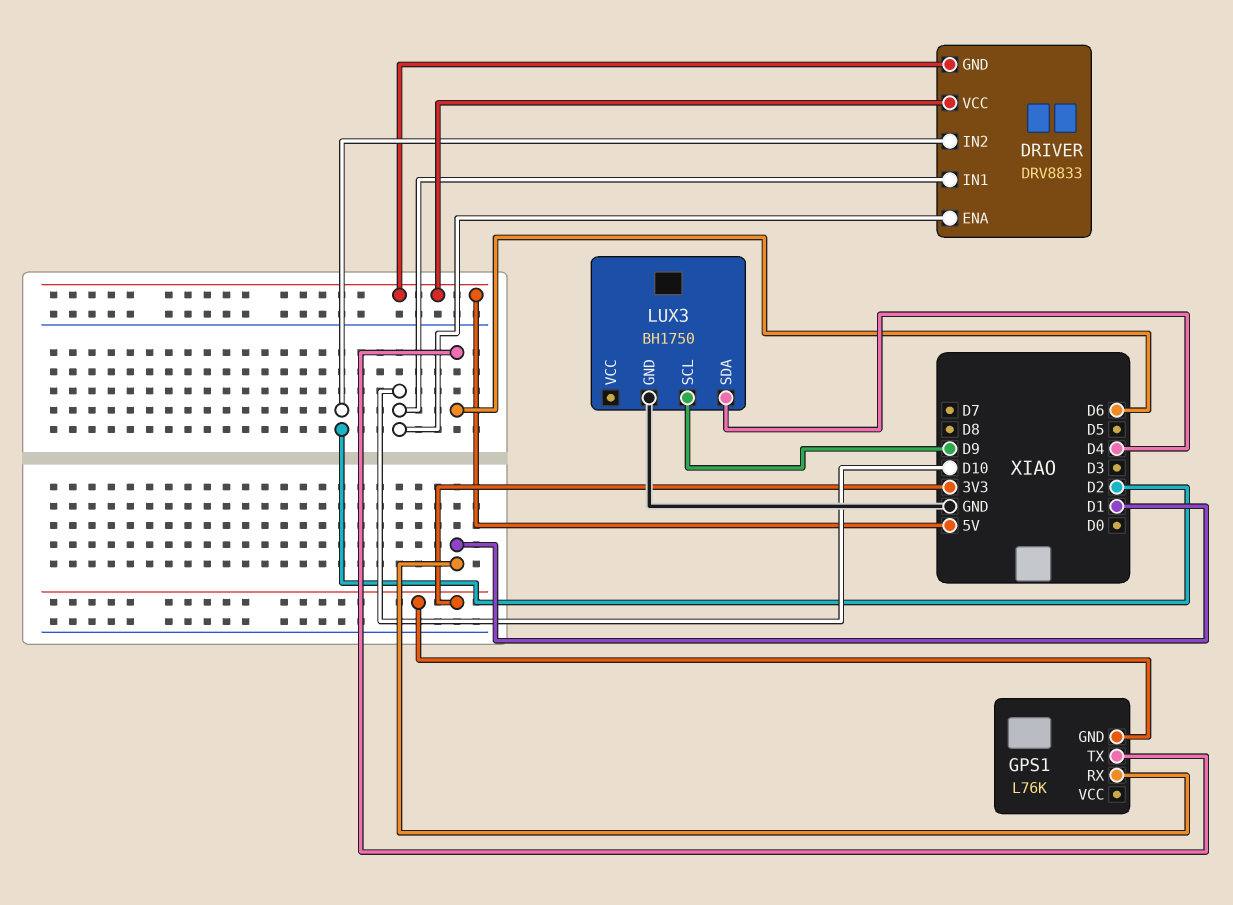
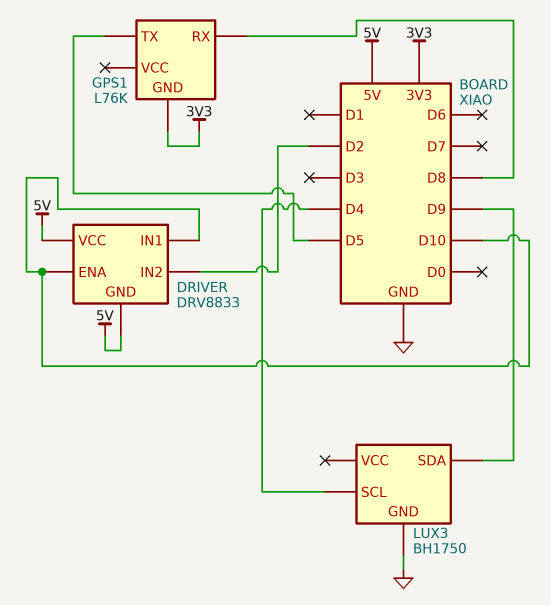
GPS1 pin RX: D1 -> D8
GPS1 pin TX: D6 -> D5
LUX3 pin SCL: D9 -> D4
LUX3 pin SDA: D4 -> D9

